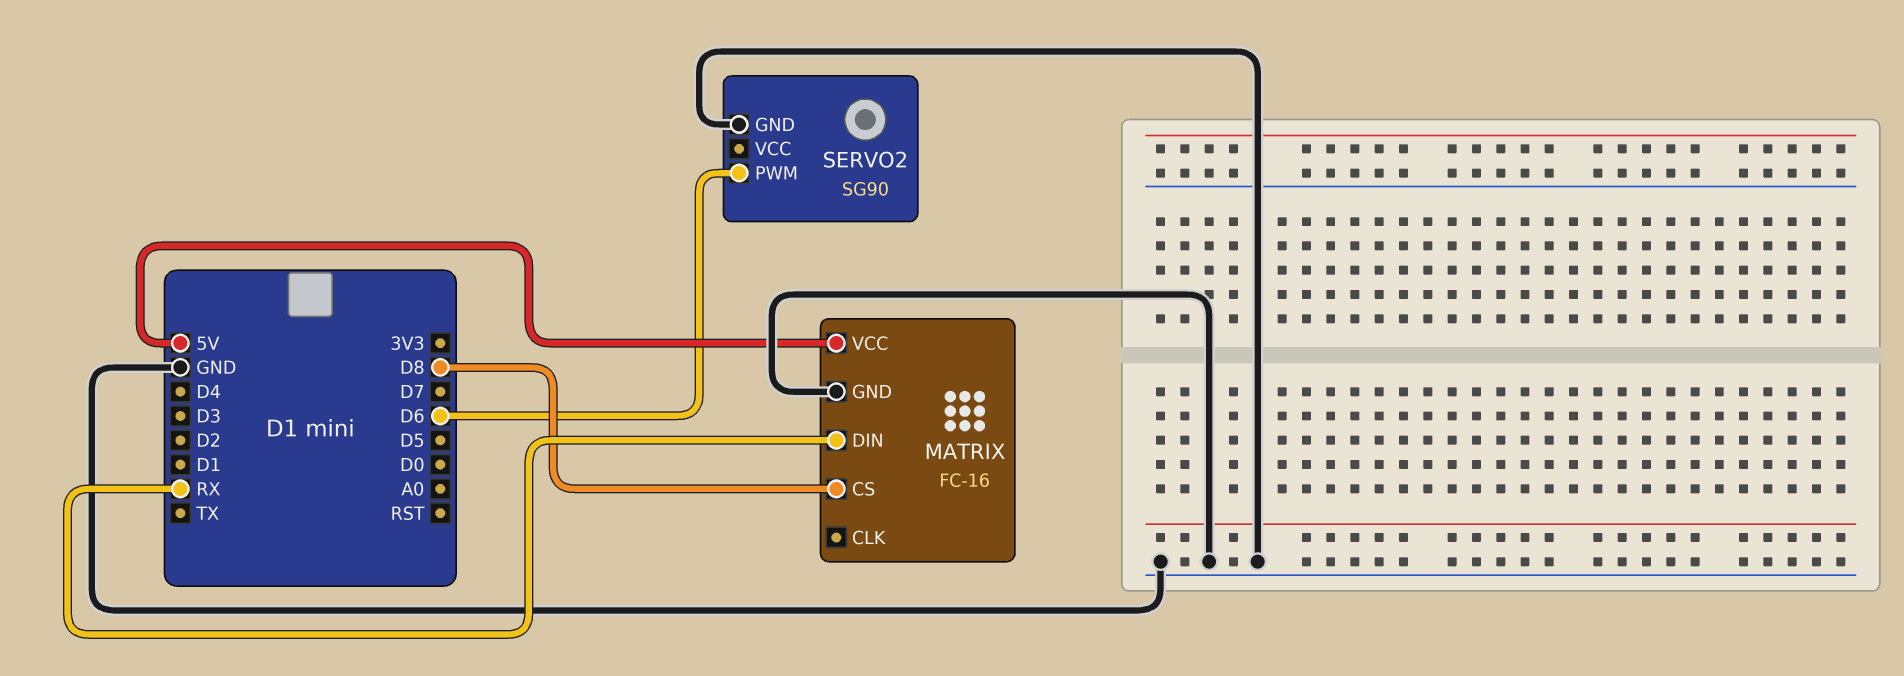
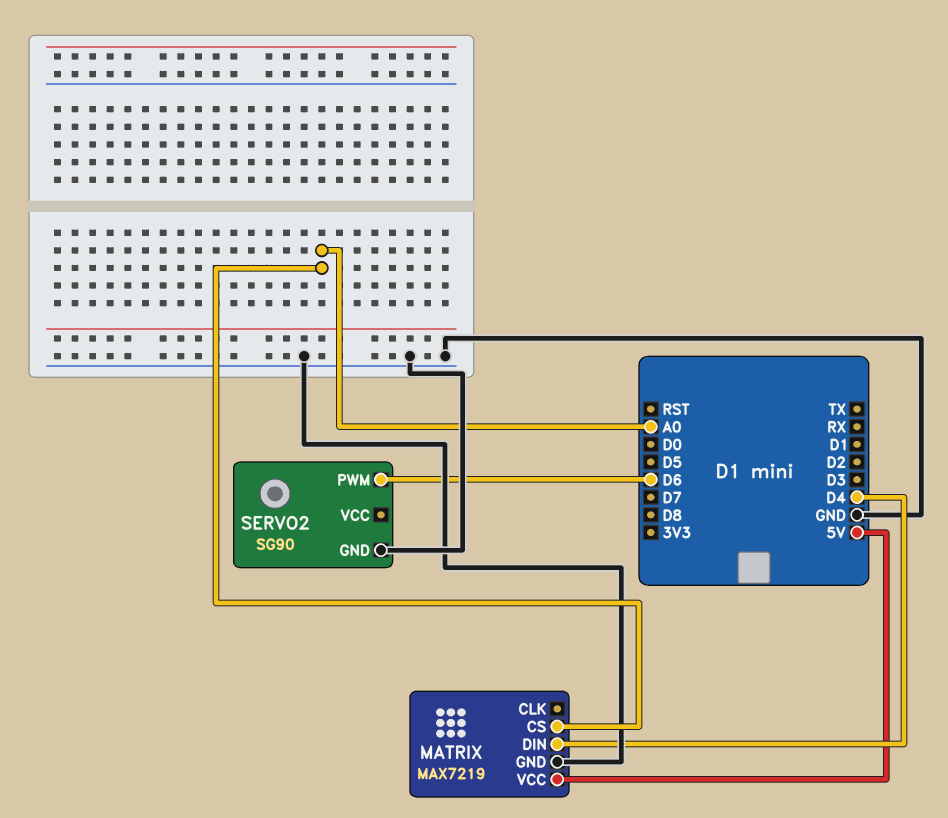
MATRIX: FC-16 -> MAX7219
MATRIX pin CS: D8 -> A0
MATRIX pin DIN: RX -> D4

